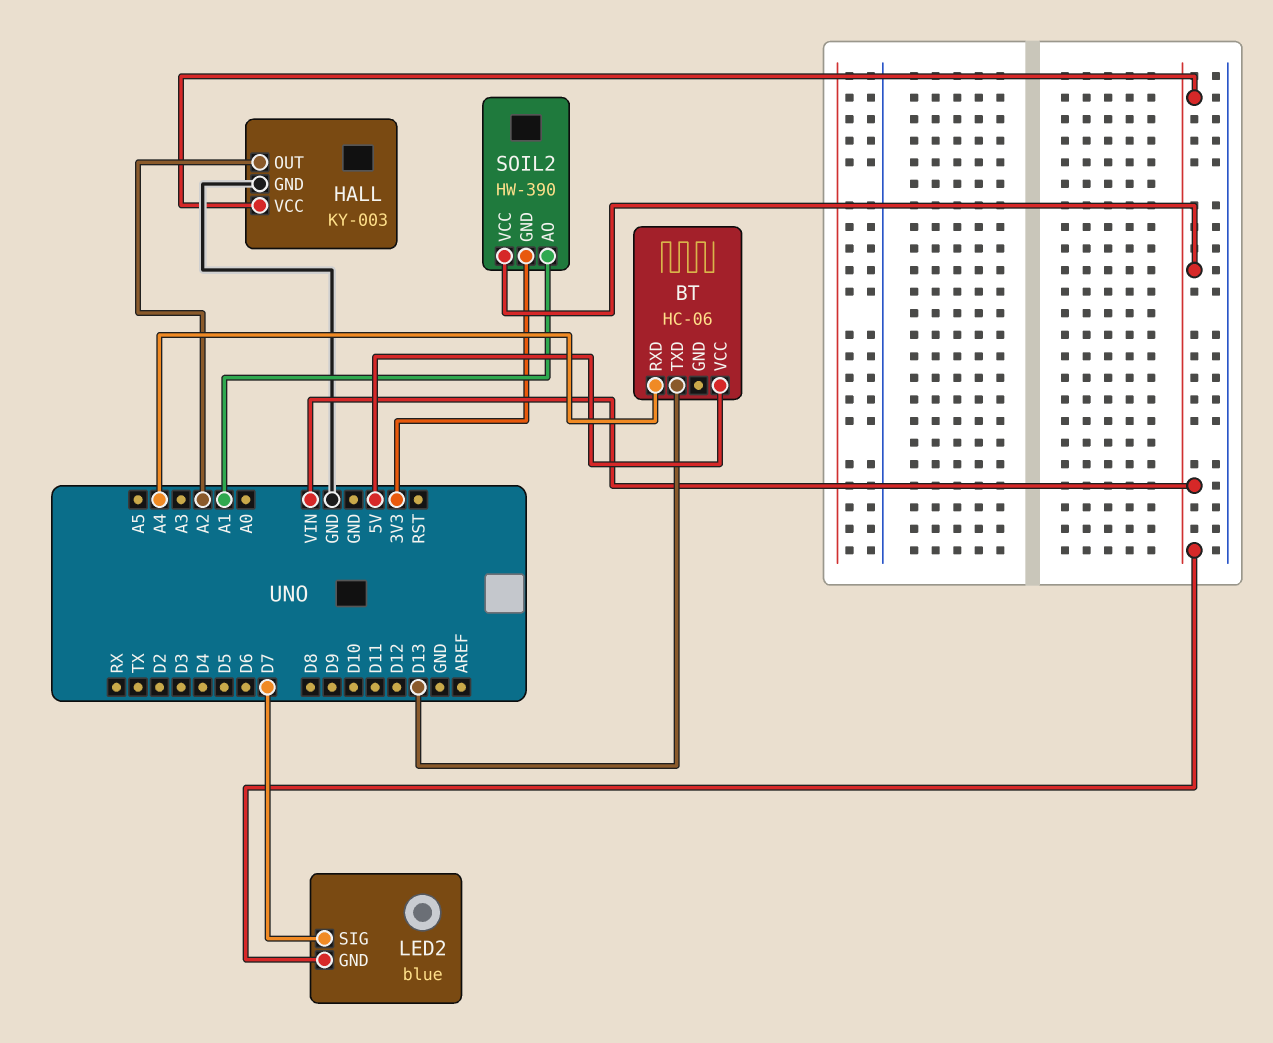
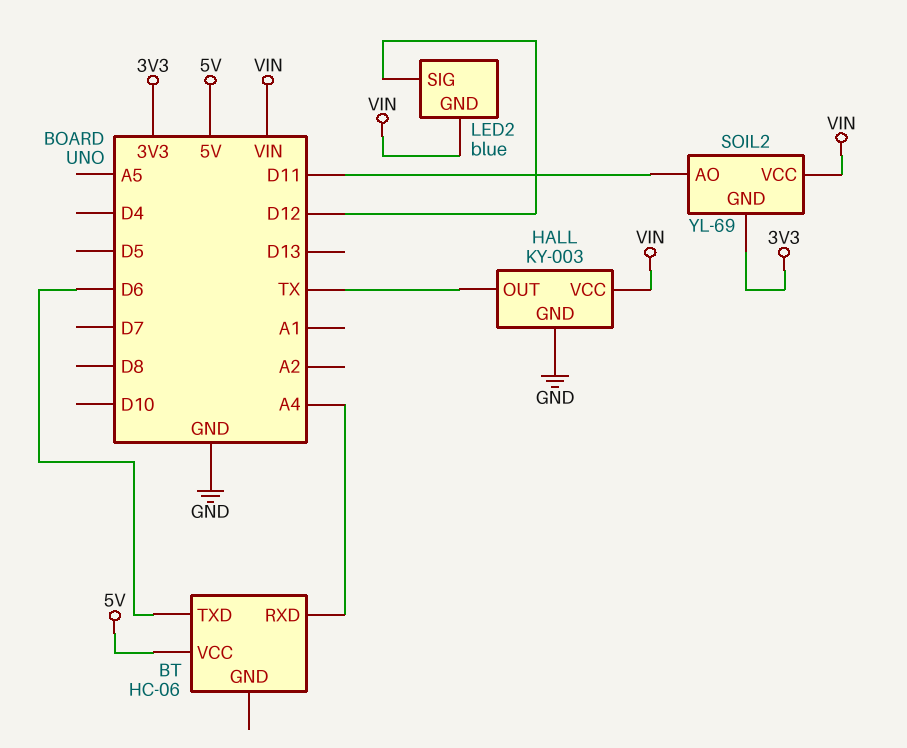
BT pin TXD: D13 -> D6
HALL pin OUT: A2 -> TX
LED2 pin SIG: D7 -> D12
SOIL2: HW-390 -> YL-69
SOIL2 pin AO: A1 -> D11

